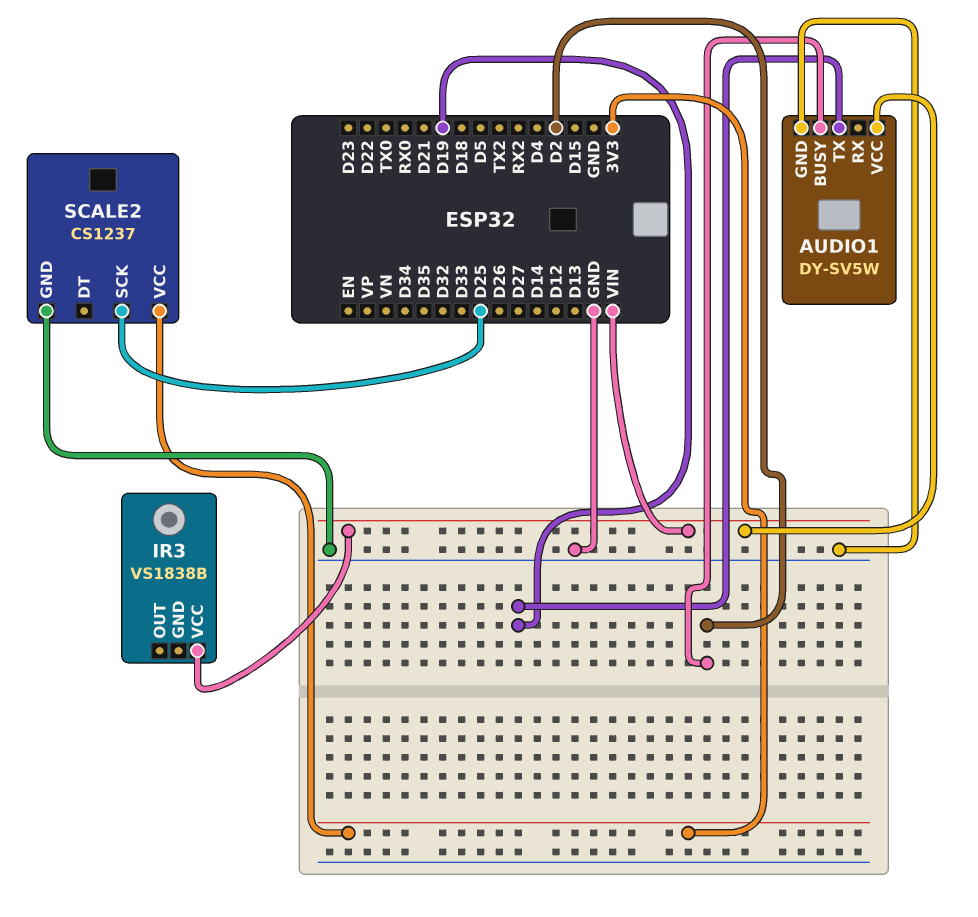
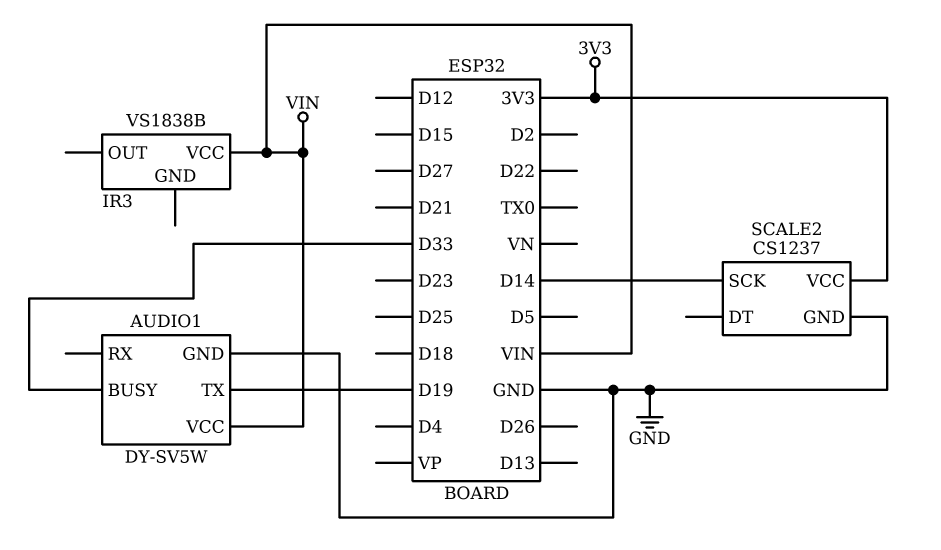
AUDIO1 pin BUSY: D2 -> D33
SCALE2 pin SCK: D25 -> D14

